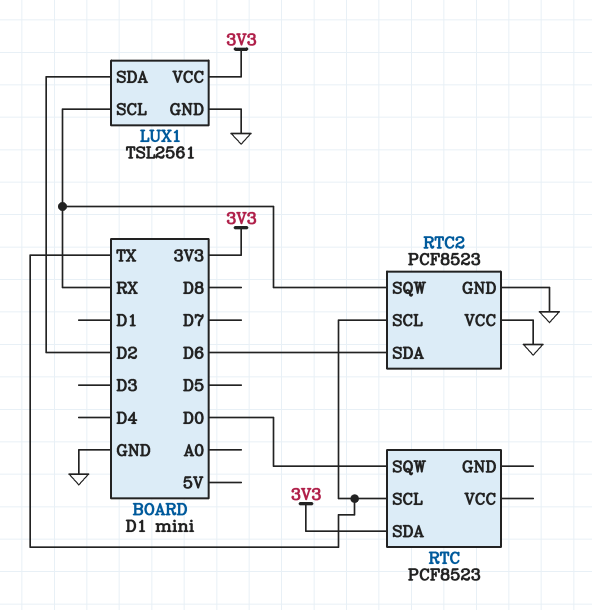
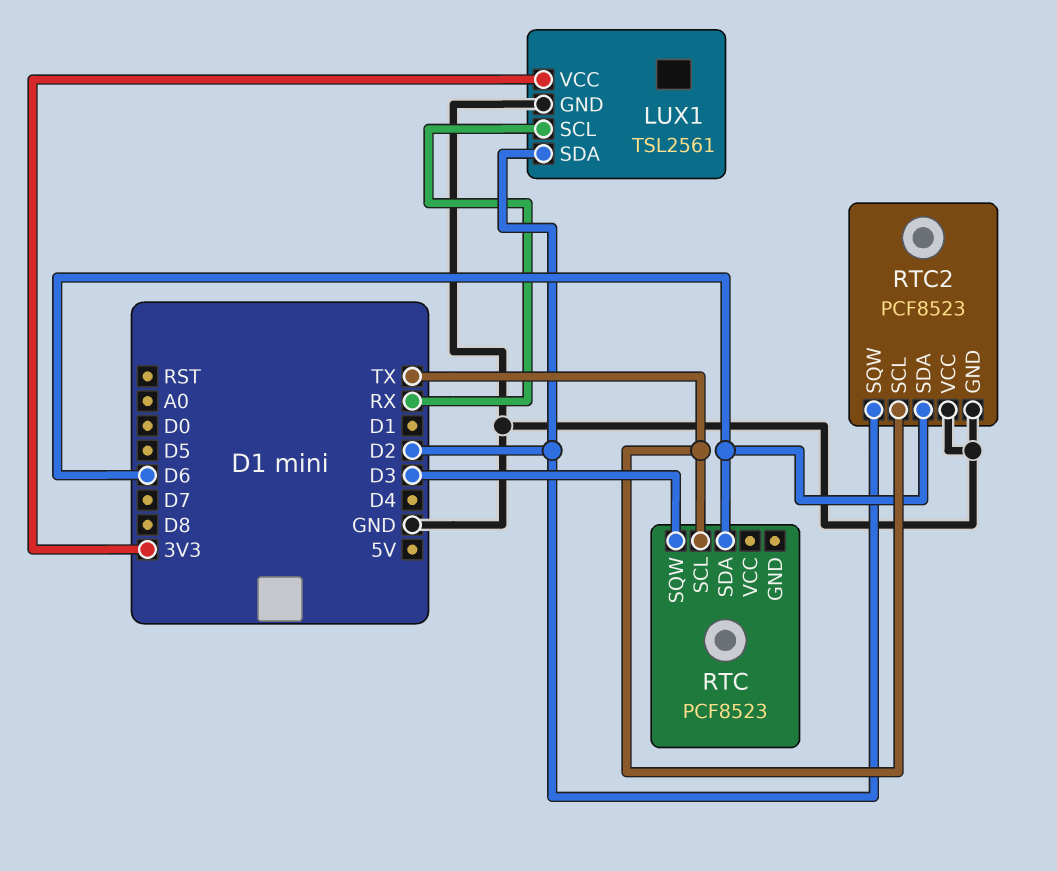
RTC pin SDA: 3V3 -> D6
RTC pin SQW: D0 -> D3
RTC2 pin SQW: RX -> D2

